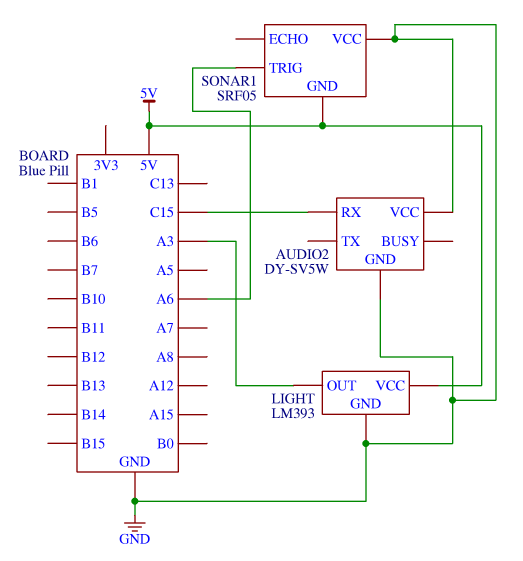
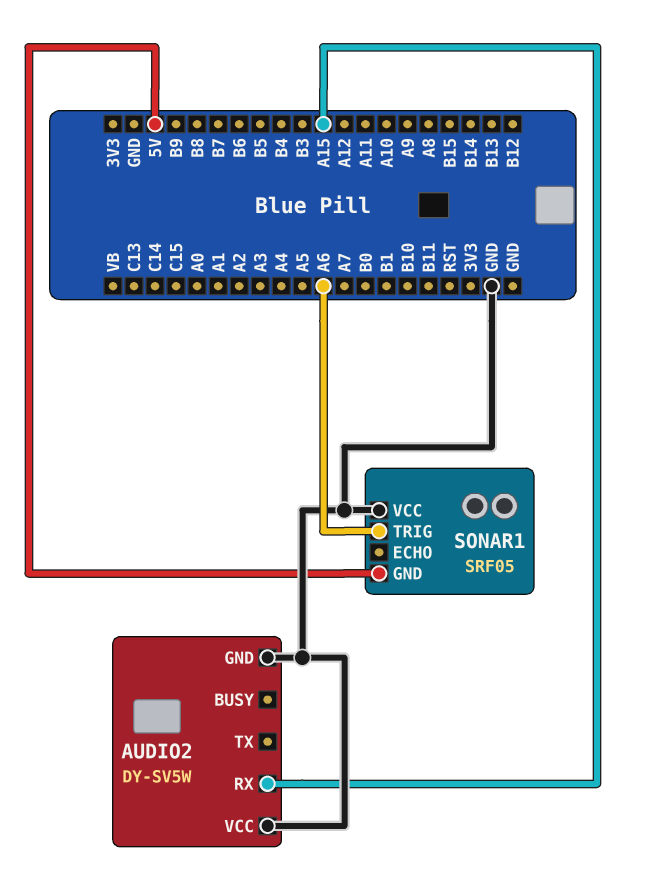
AUDIO2 pin RX: C15 -> A15
LIGHT: LM393 -> none
LIGHT pin GND: GND -> none
LIGHT pin OUT: A3 -> none
LIGHT pin VCC: 5V -> none

